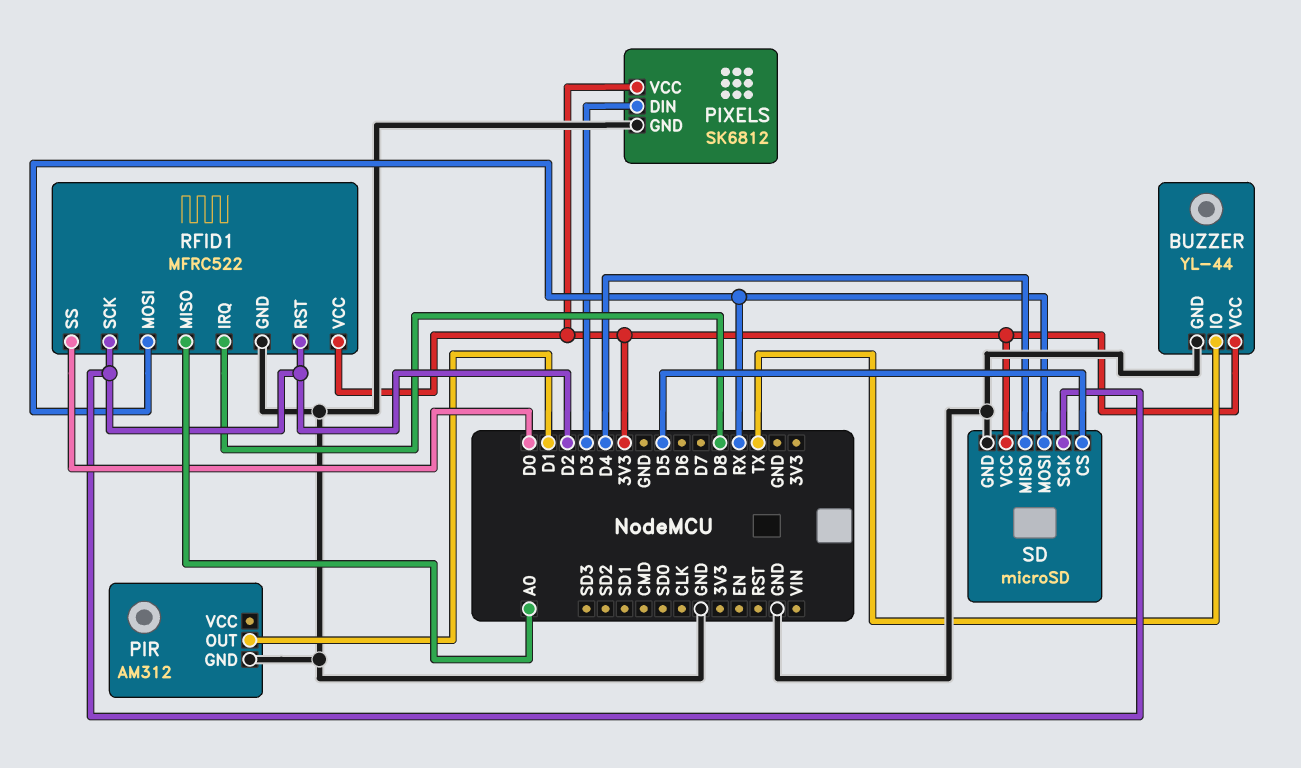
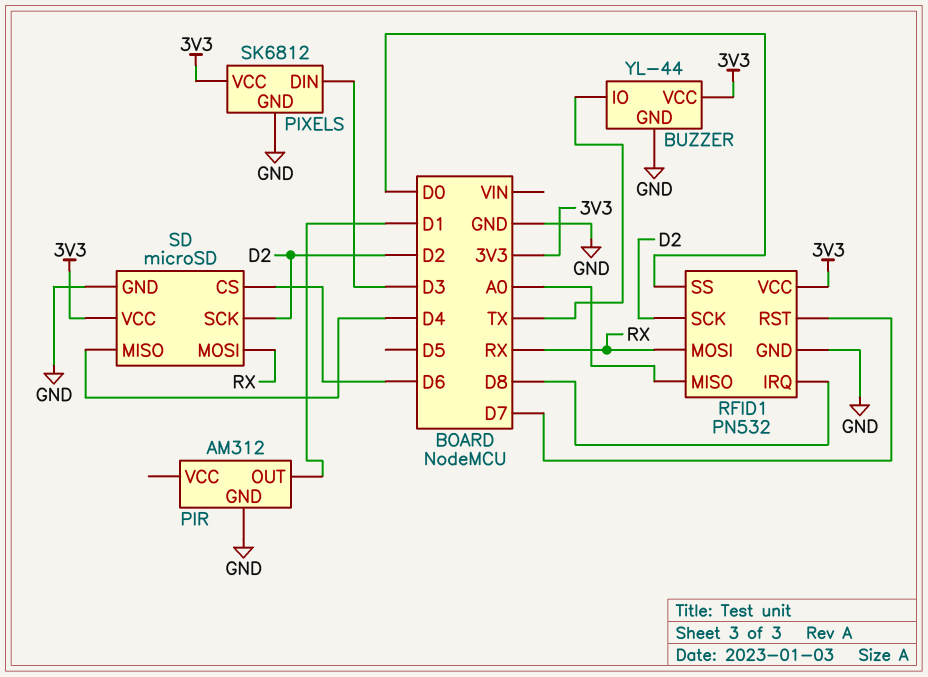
RFID1: MFRC522 -> PN532
RFID1 pin RST: D2 -> D7
SD pin CS: D5 -> D6

